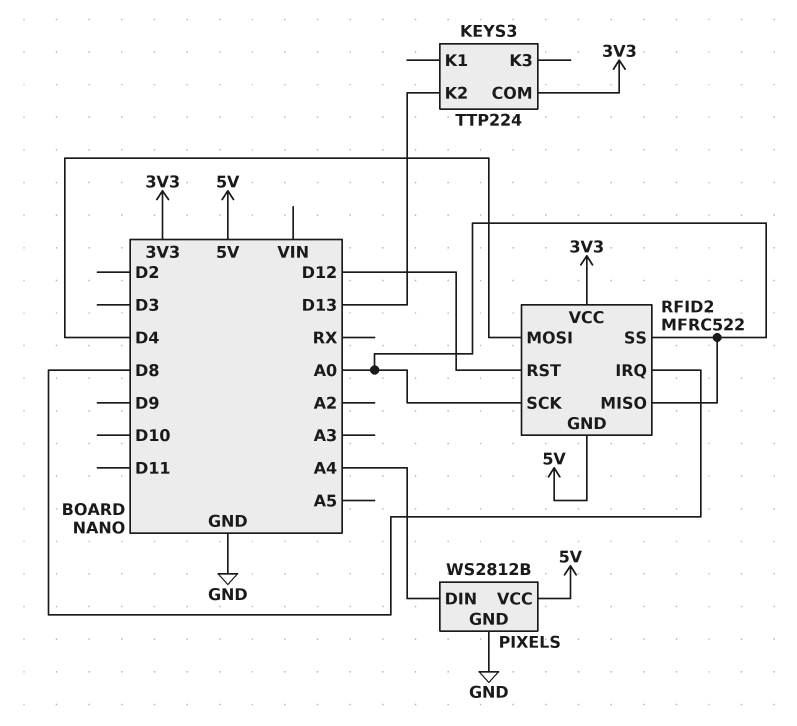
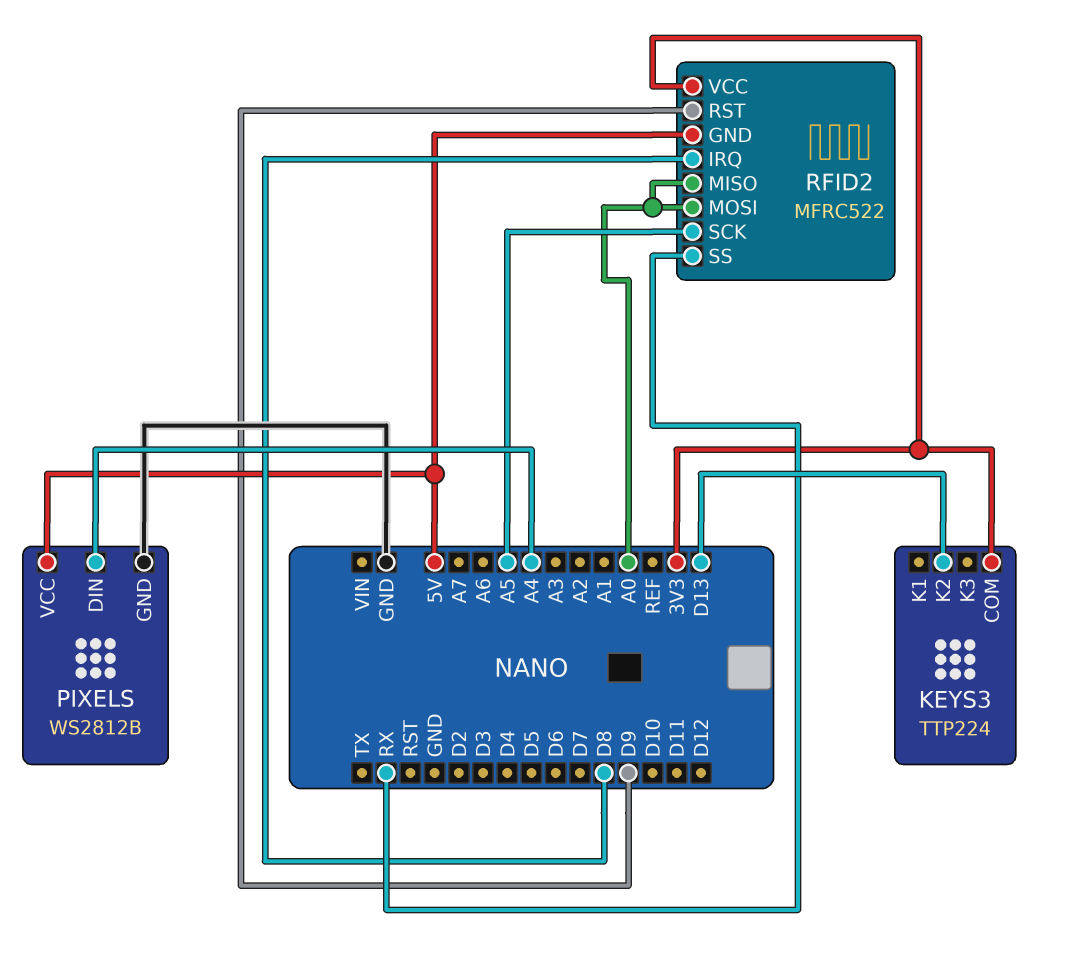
RFID2 pin MOSI: D4 -> A0
RFID2 pin RST: D12 -> D9
RFID2 pin SCK: A0 -> A5
RFID2 pin SS: A0 -> RX

